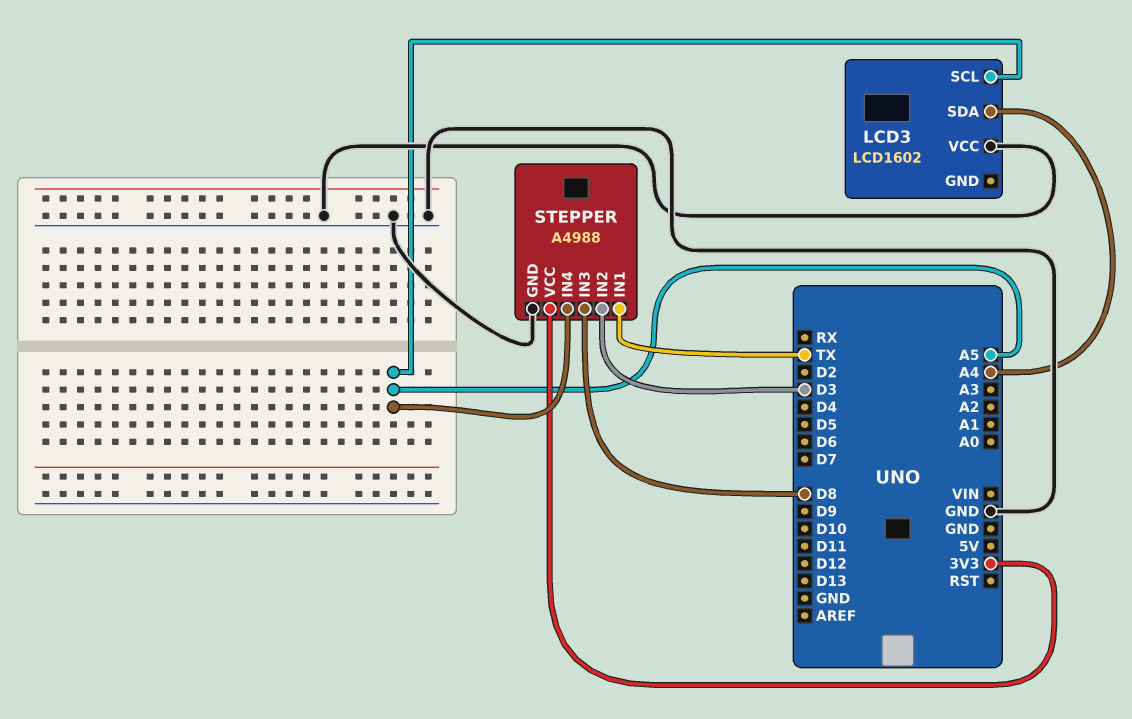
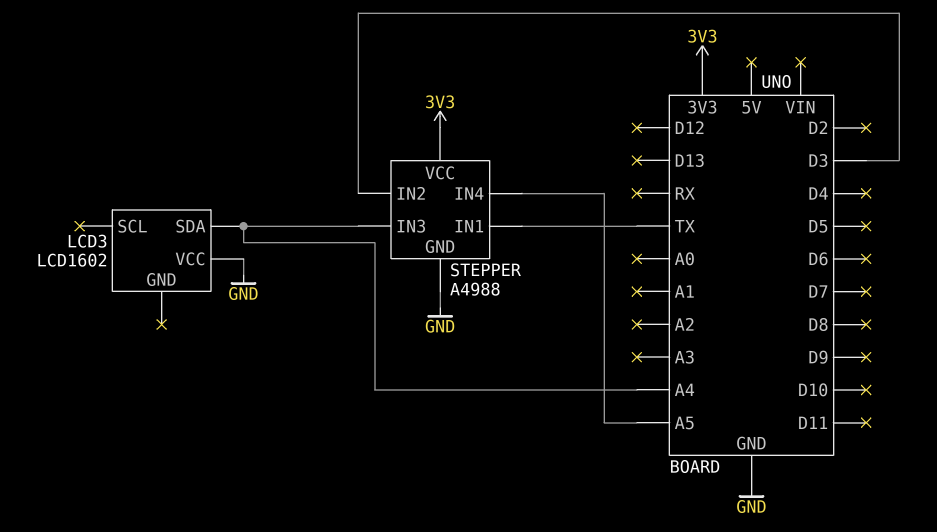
LCD3 pin SCL: A5 -> none
STEPPER pin IN3: D8 -> A4

